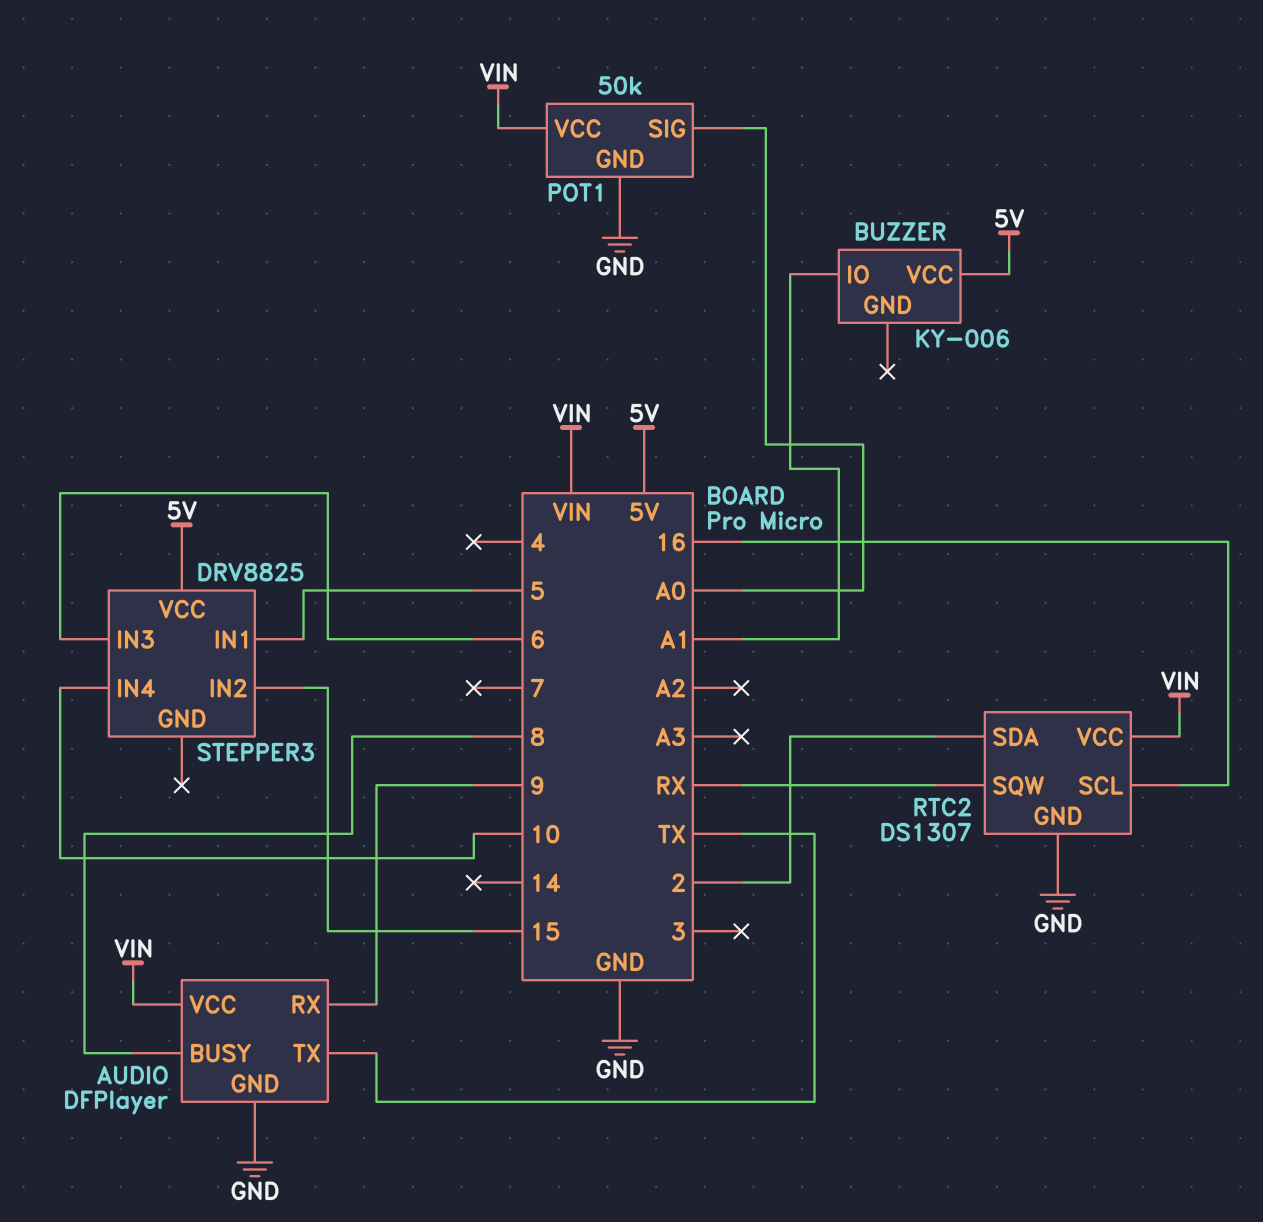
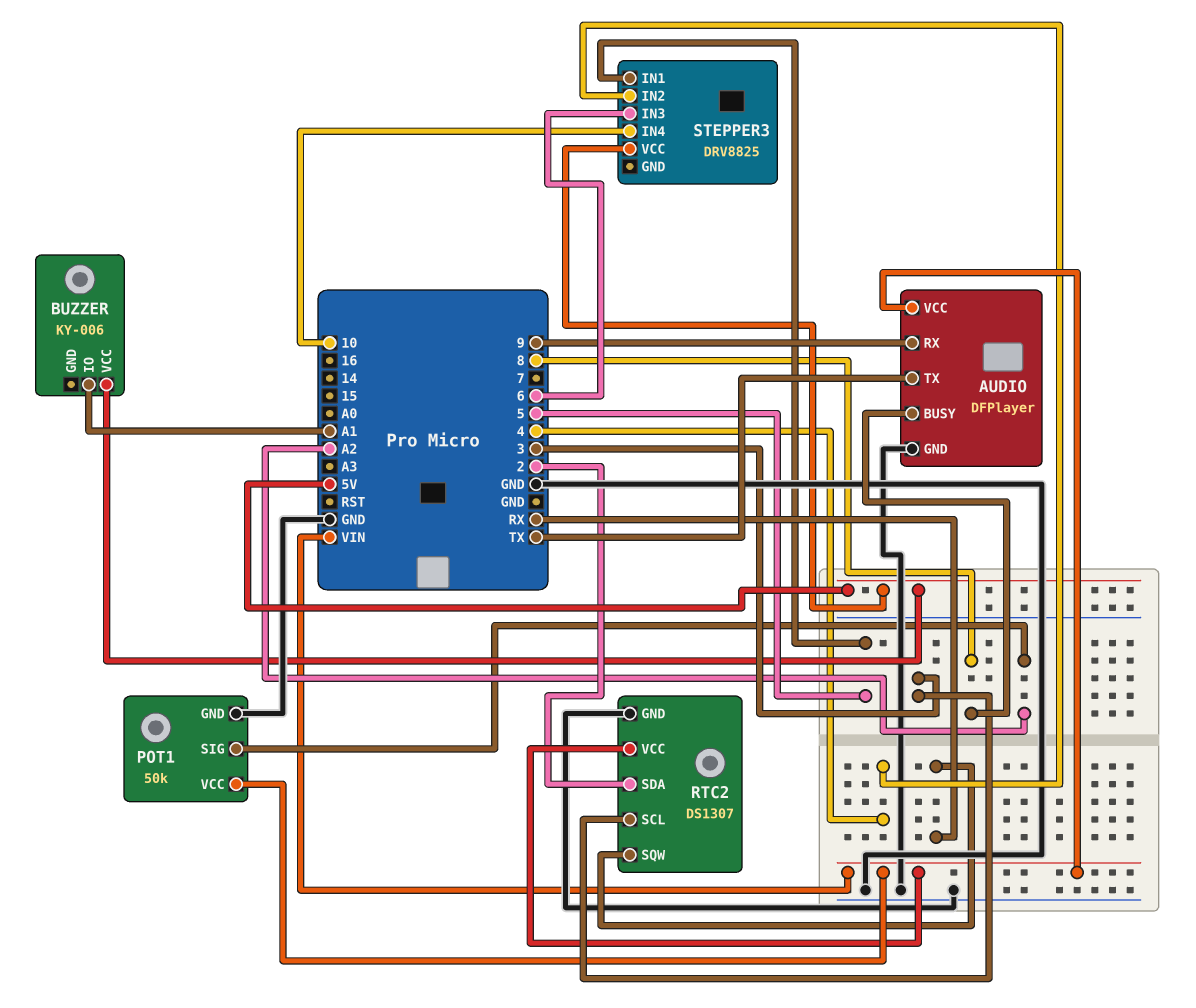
POT1 pin SIG: A0 -> A2
RTC2 pin SCL: 16 -> 3
STEPPER3 pin IN2: 15 -> 4

